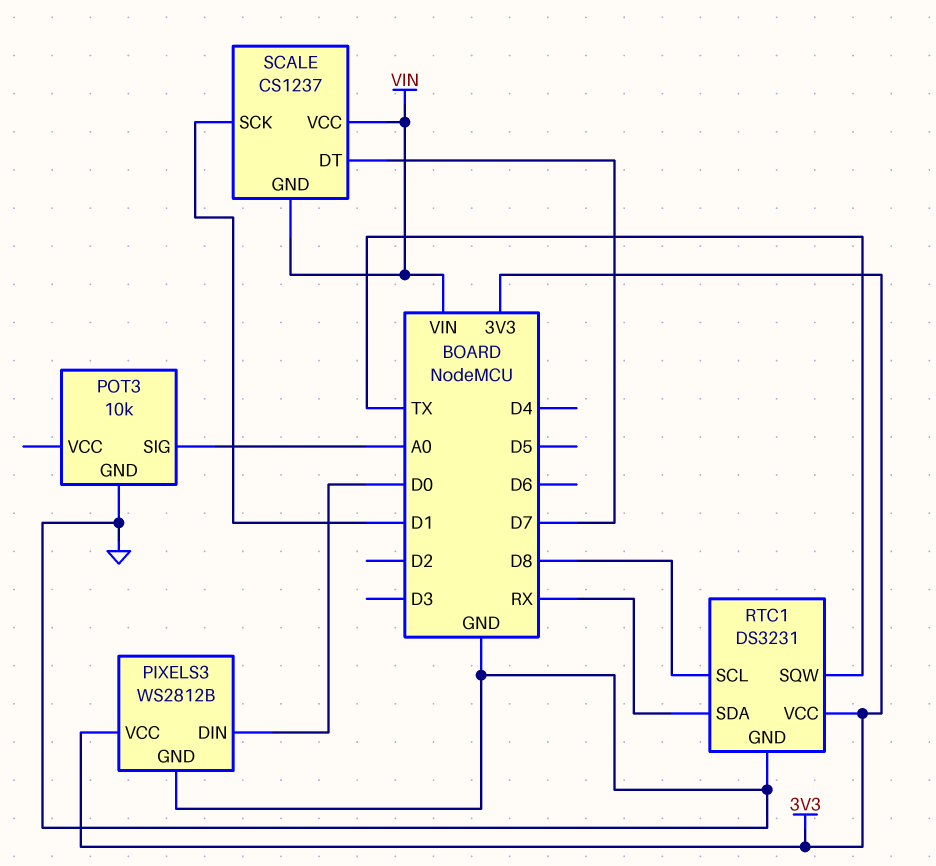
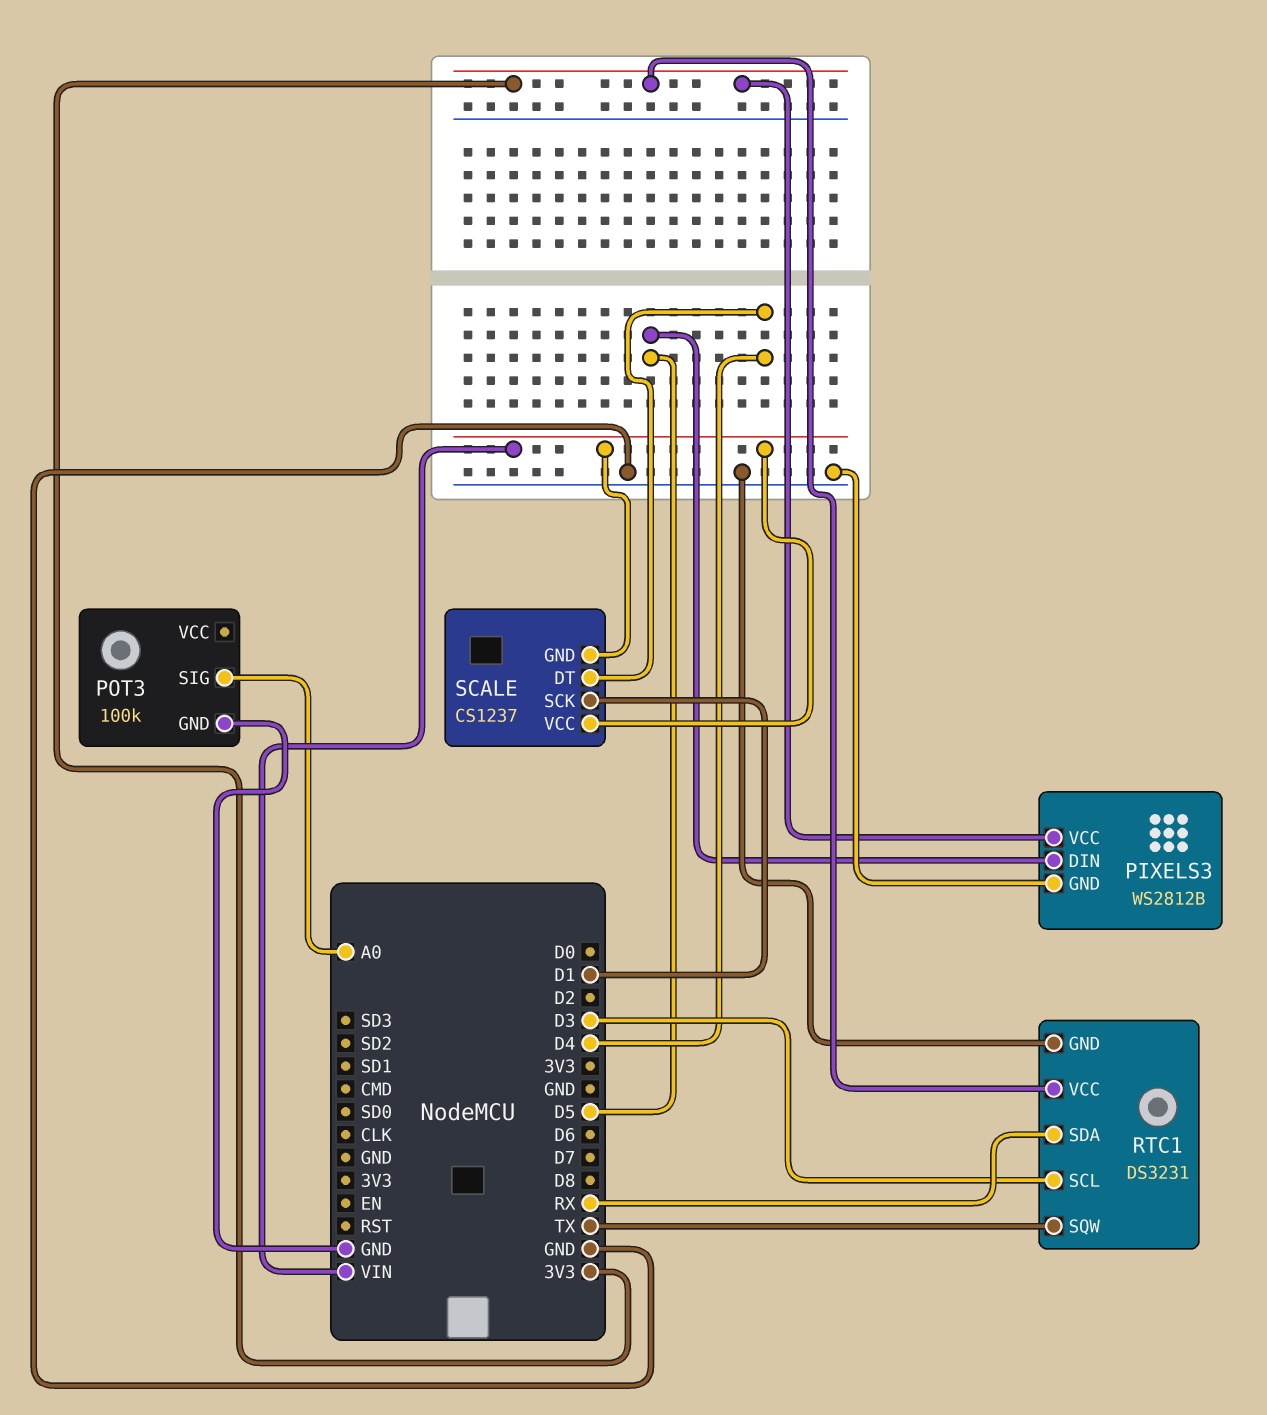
PIXELS3 pin DIN: D0 -> D5
POT3: 10k -> 100k
RTC1 pin SCL: D8 -> D3
SCALE pin DT: D7 -> D4

